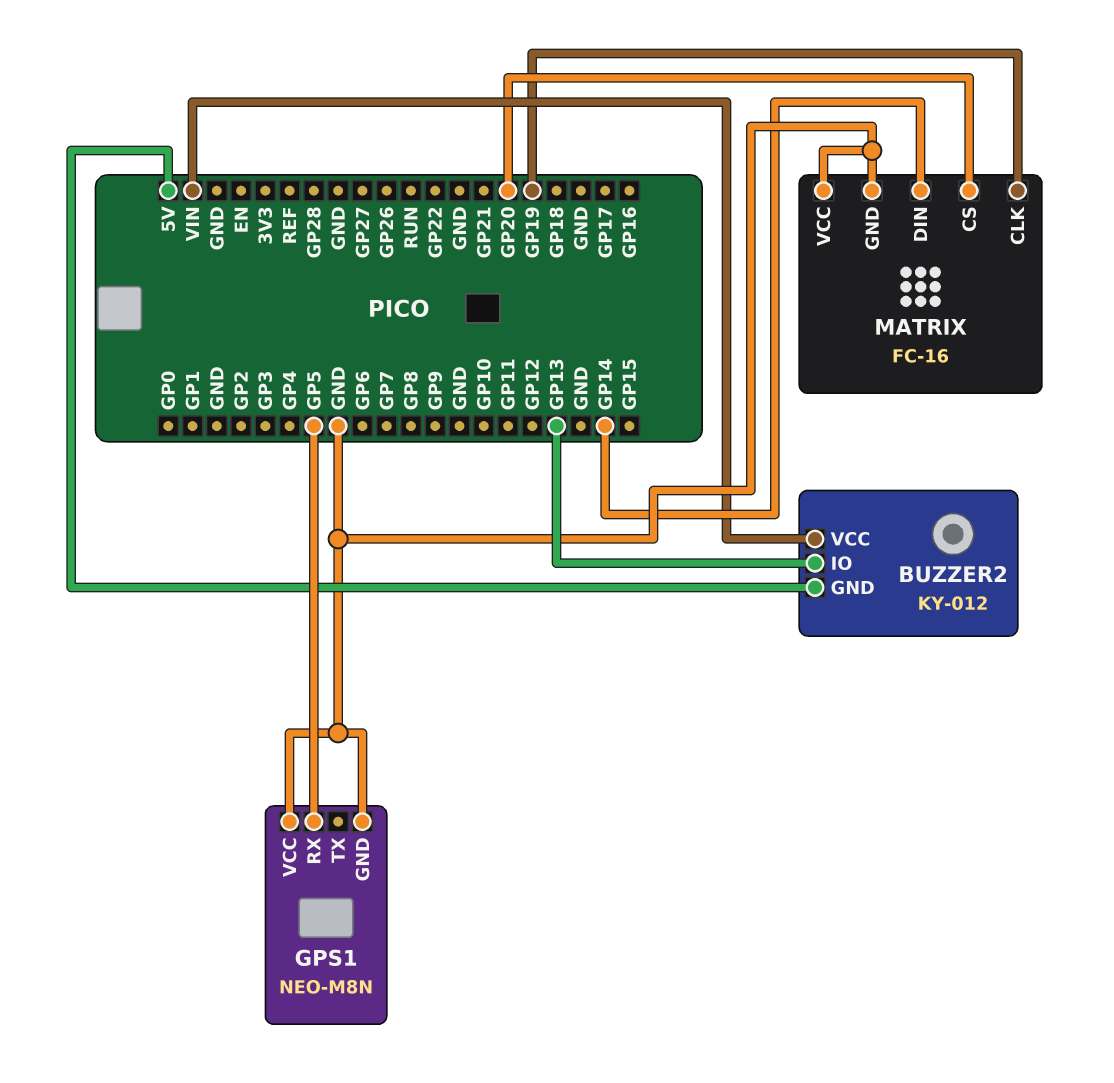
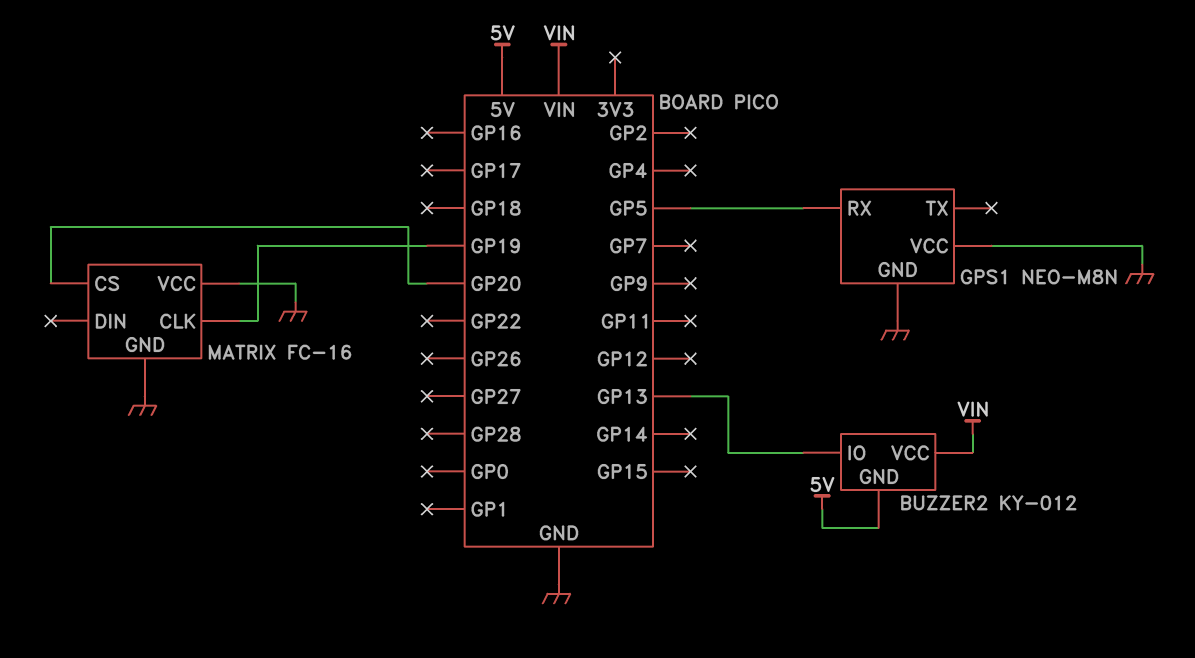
MATRIX pin DIN: GP14 -> none

